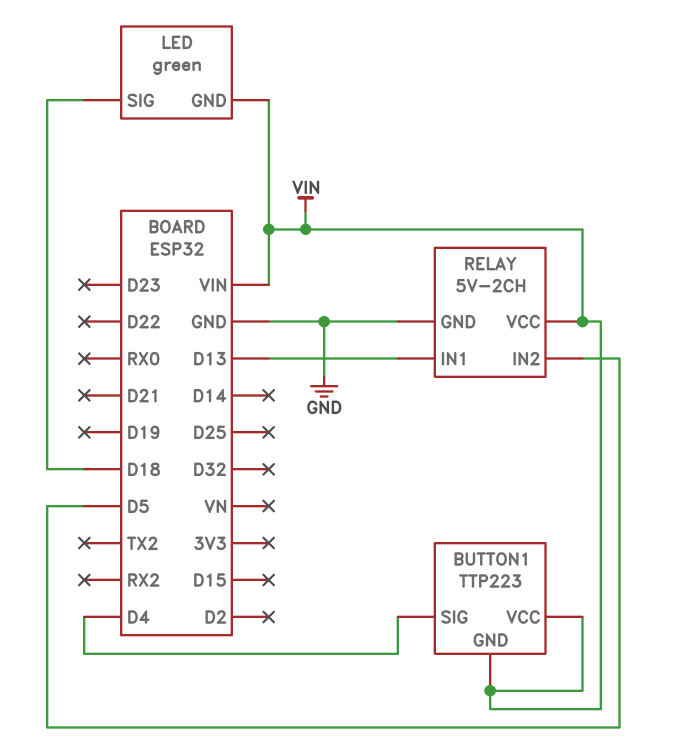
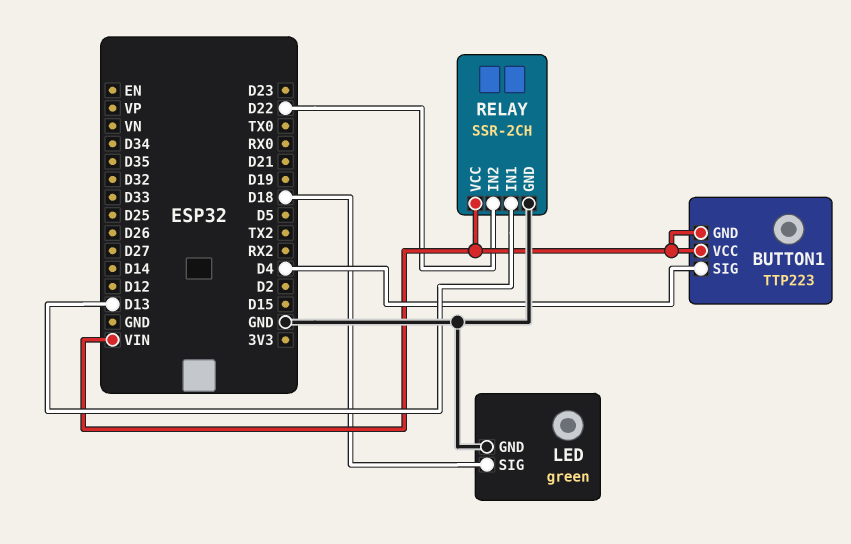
LED pin GND: VIN -> GND
RELAY: 5V-2CH -> SSR-2CH
RELAY pin IN2: D5 -> D22

